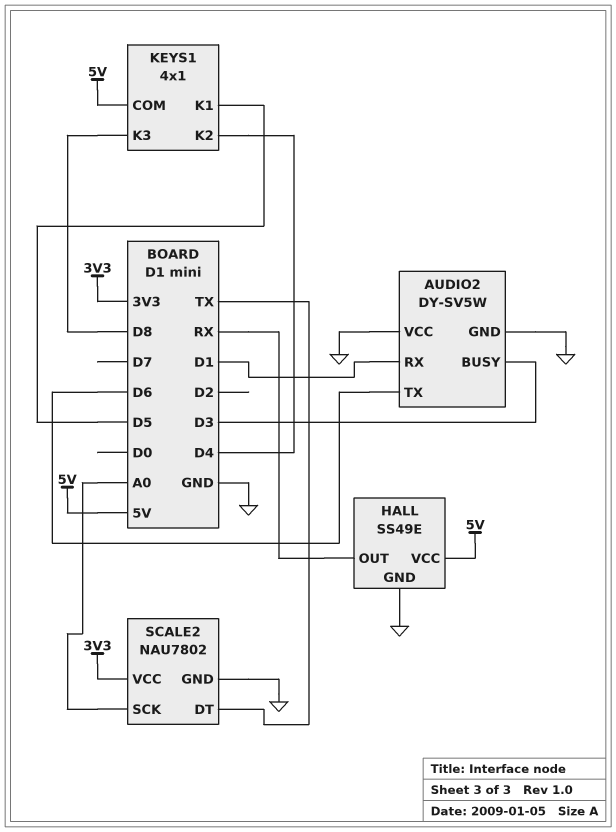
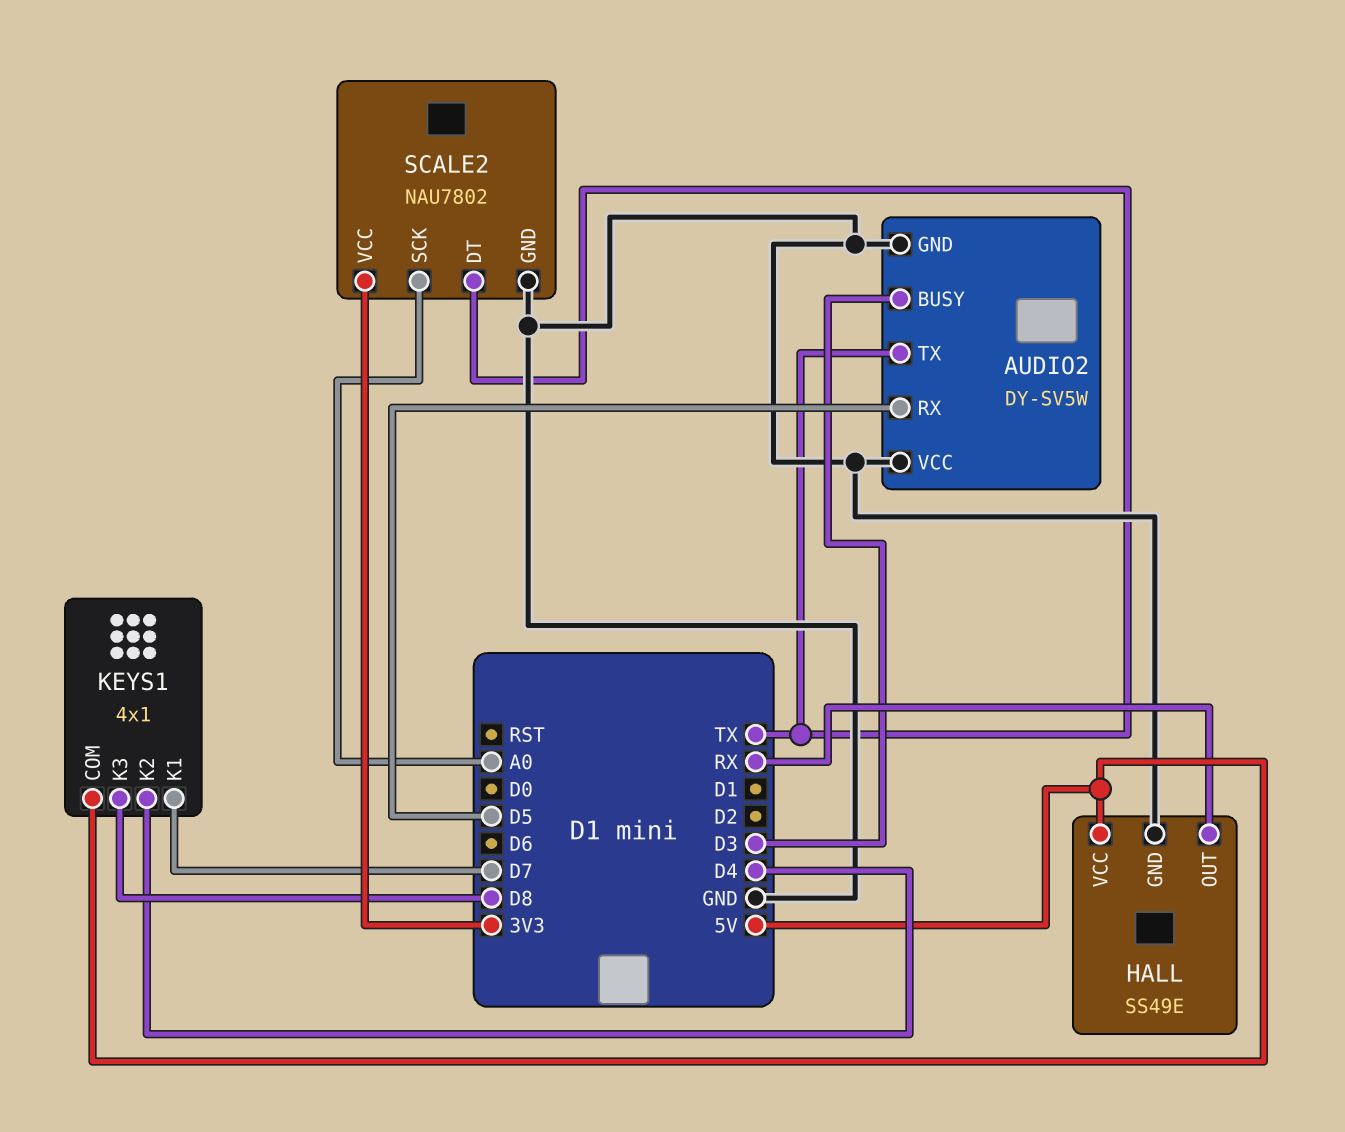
AUDIO2 pin RX: D1 -> D5
AUDIO2 pin TX: D6 -> TX
KEYS1 pin K1: D5 -> D7

